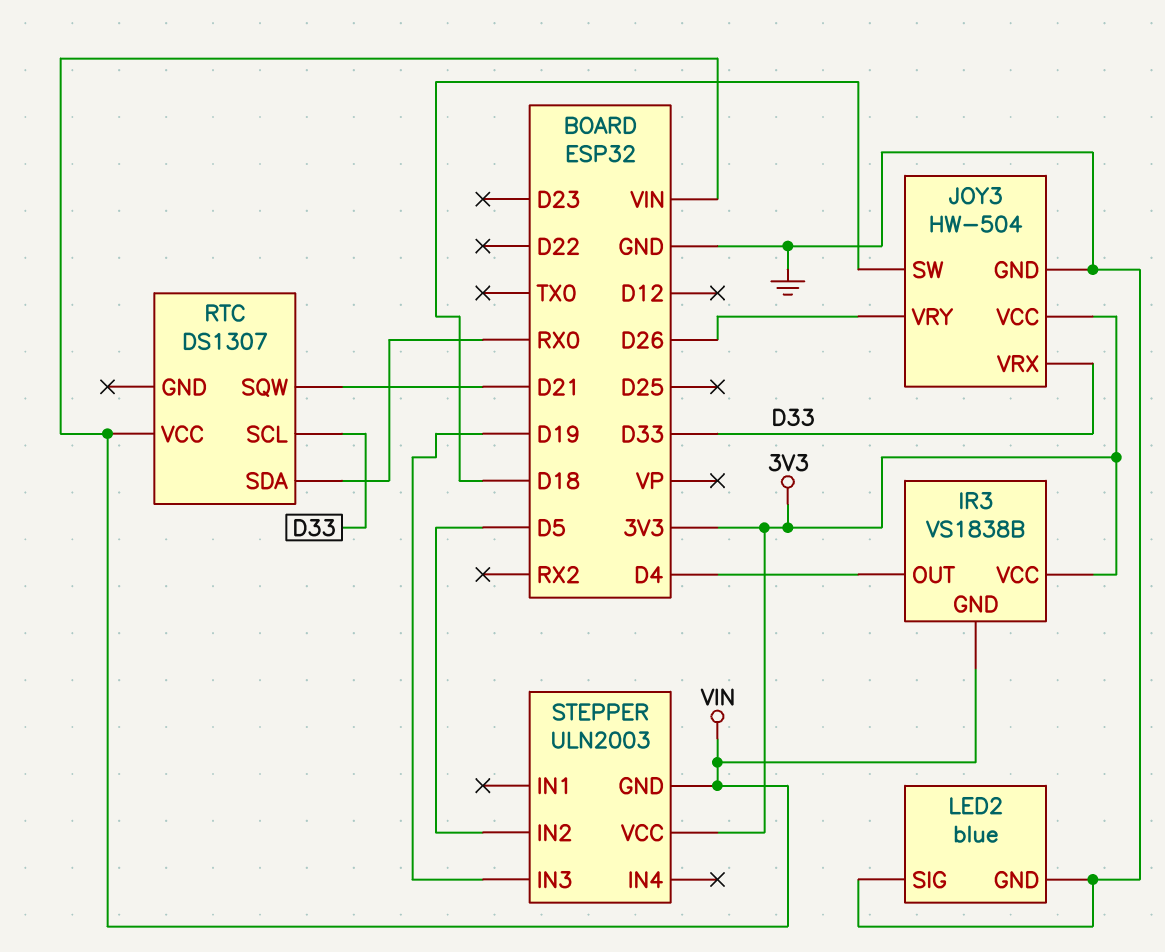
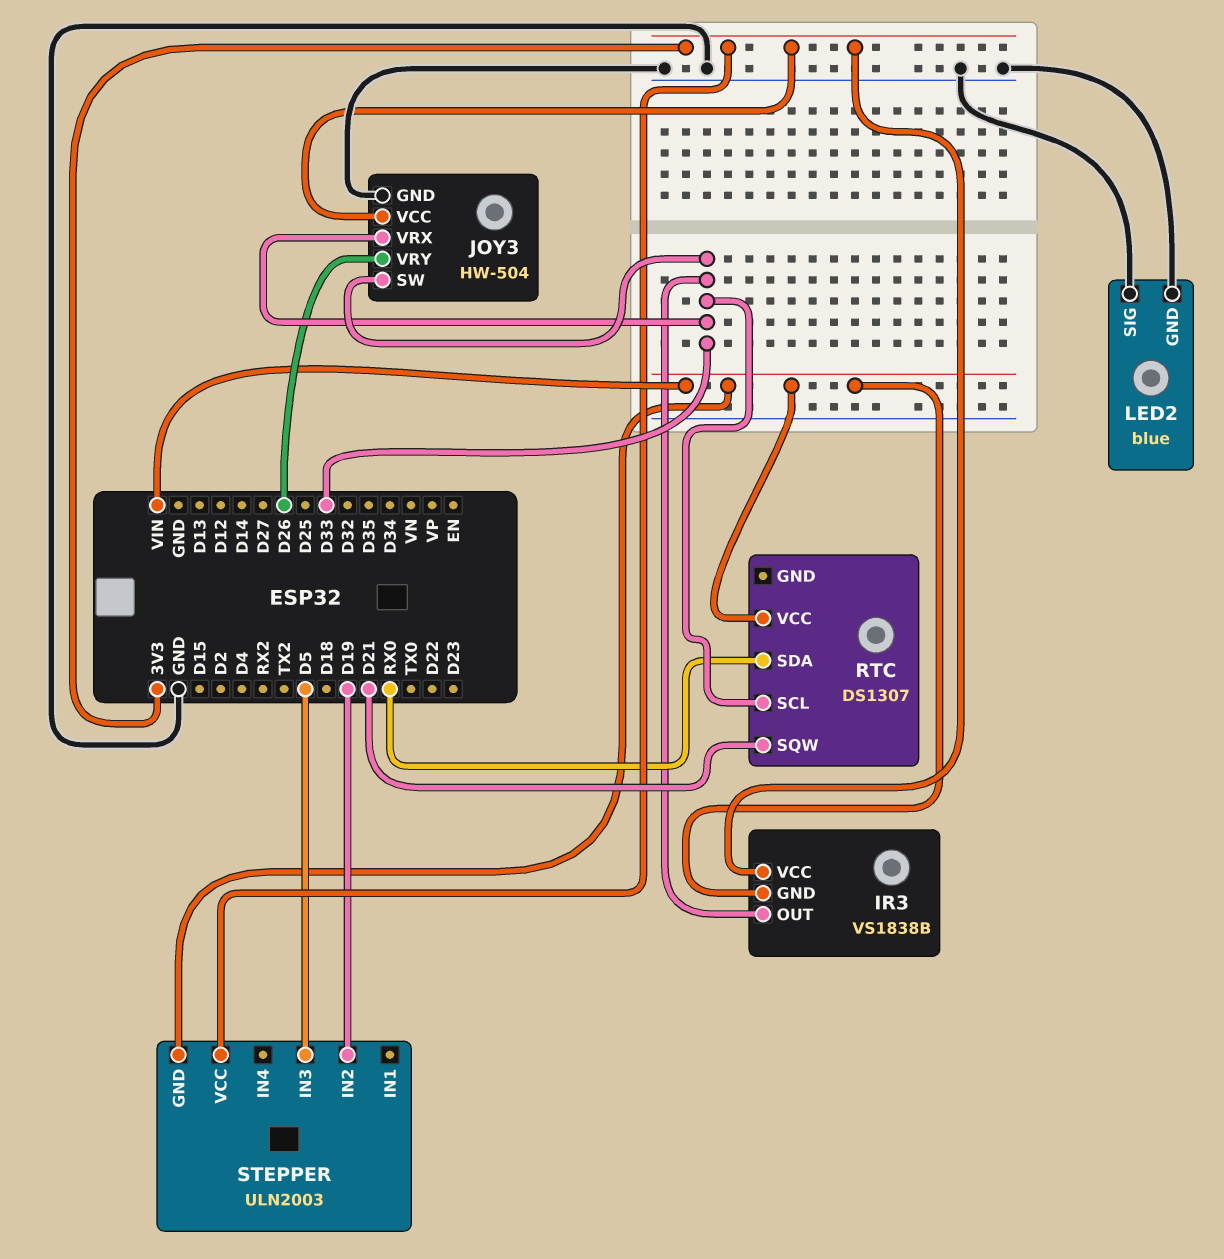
IR3 pin OUT: D4 -> D33
JOY3 pin SW: D18 -> D33
STEPPER pin IN2: D5 -> D19
STEPPER pin IN3: D19 -> D5

